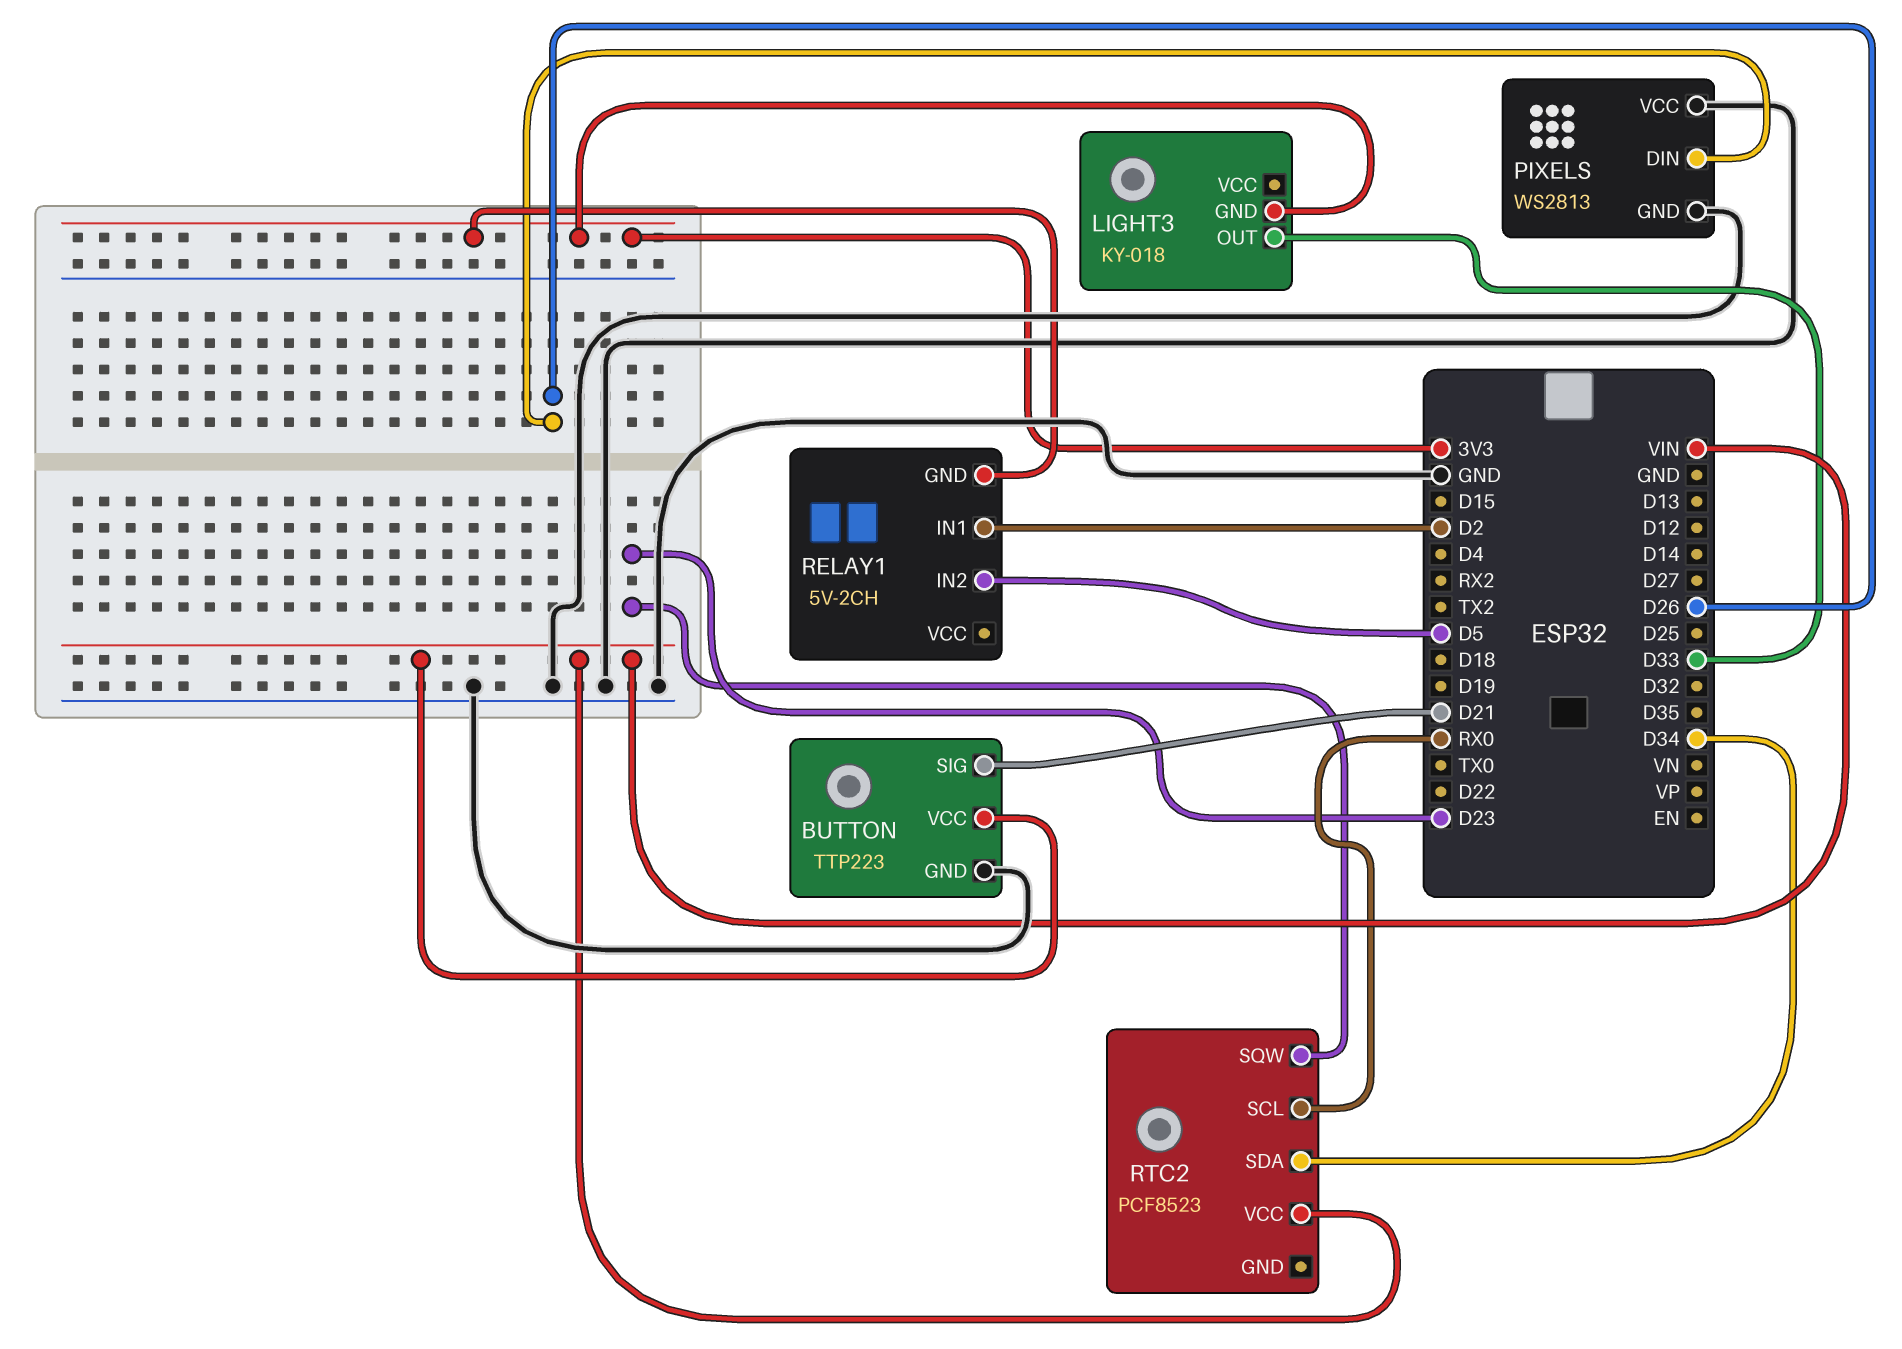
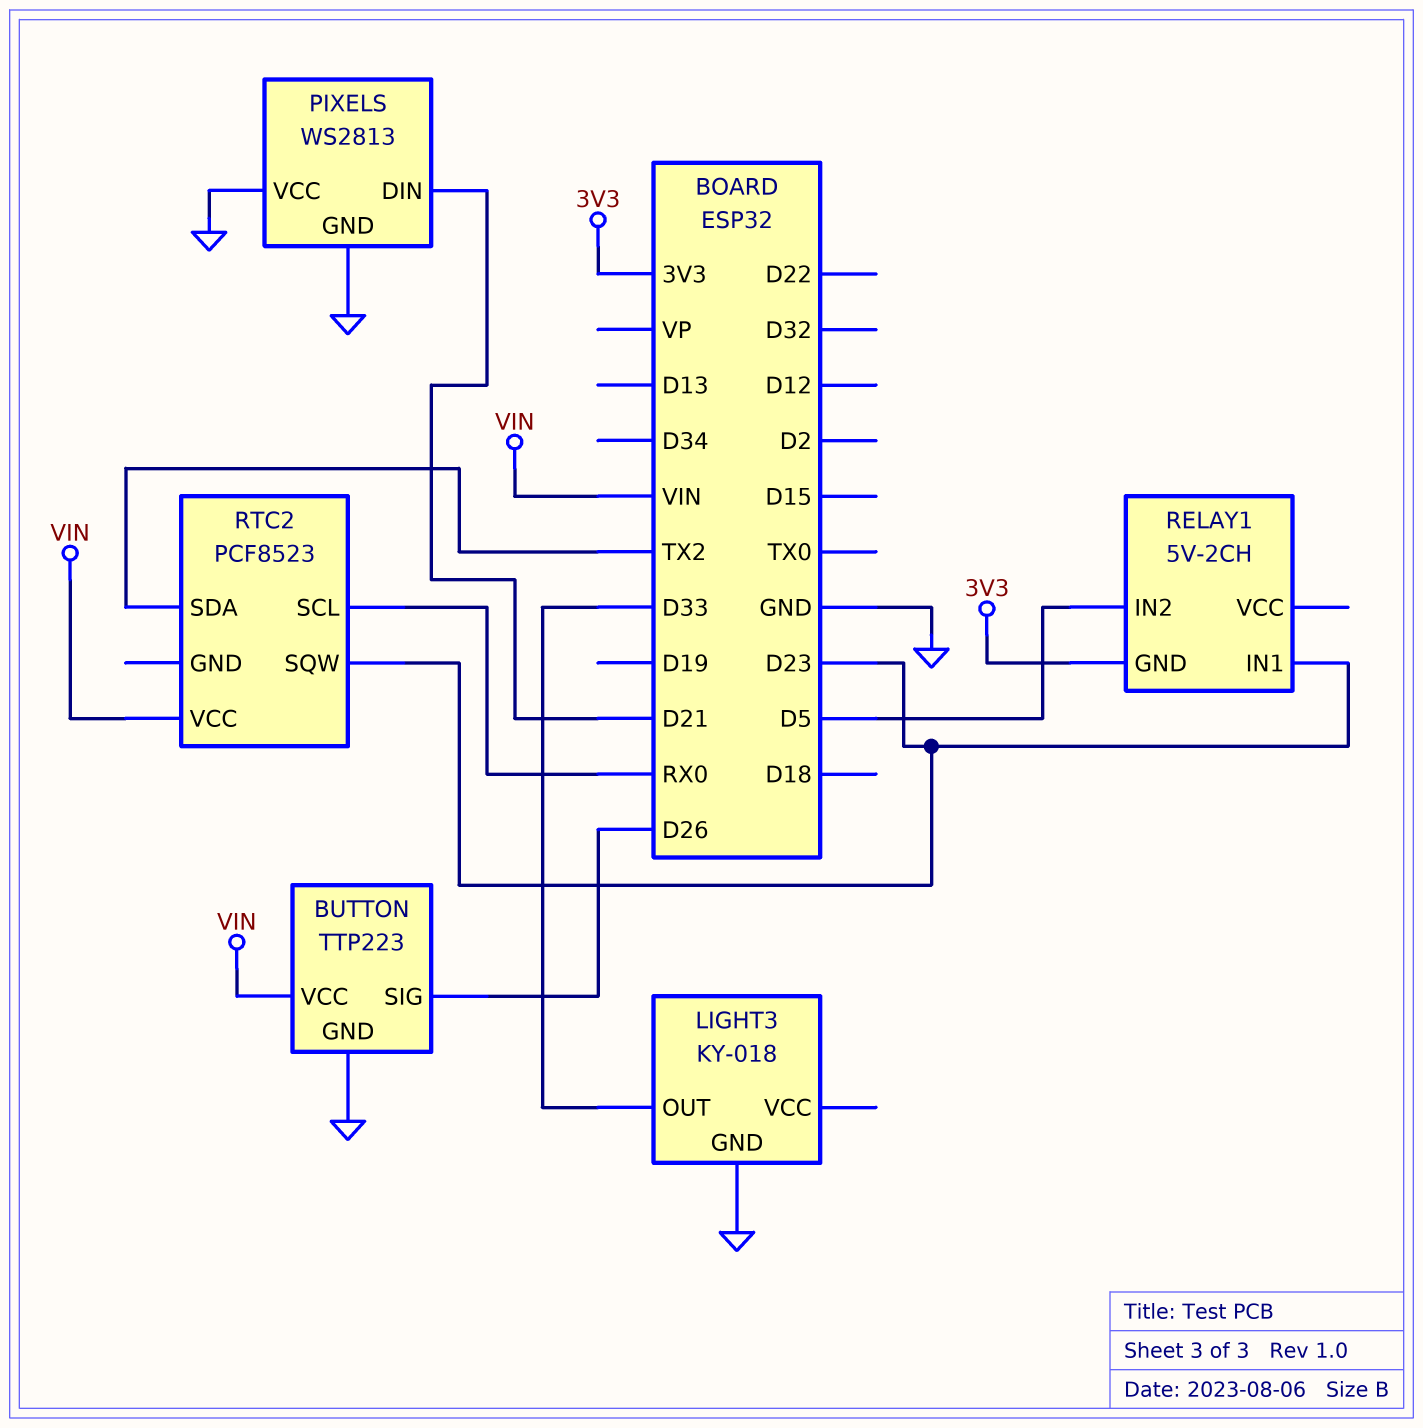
BUTTON pin SIG: D21 -> D26
LIGHT3 pin GND: 3V3 -> GND
PIXELS pin DIN: D26 -> D21
RELAY1 pin IN1: D2 -> D23
RTC2 pin SDA: D34 -> TX2

